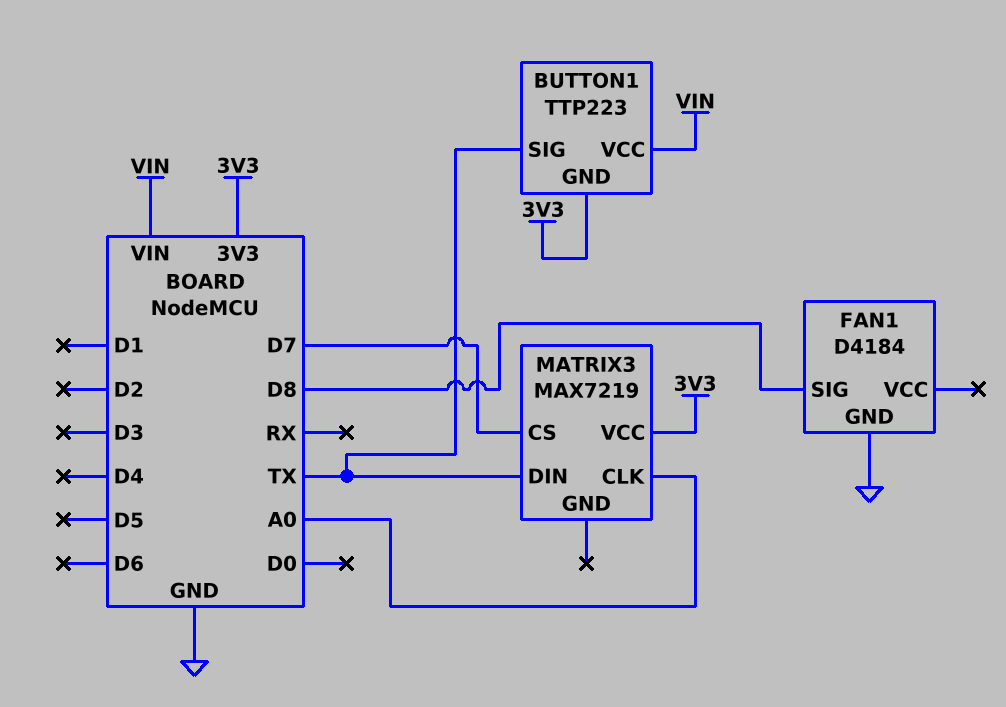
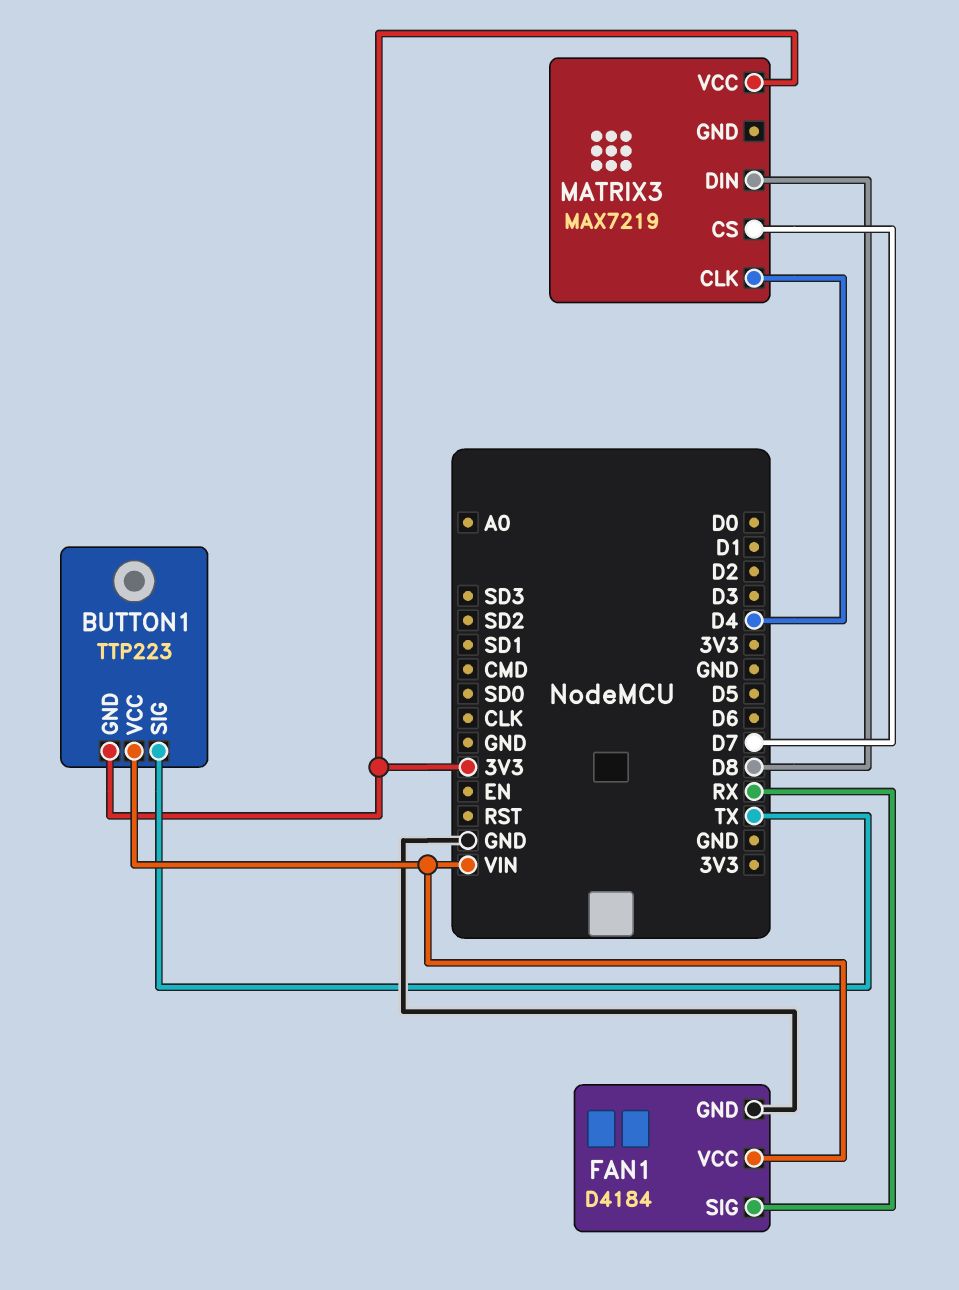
FAN1 pin SIG: D8 -> RX
FAN1 pin VCC: none -> VIN
MATRIX3 pin CLK: A0 -> D4
MATRIX3 pin DIN: TX -> D8

